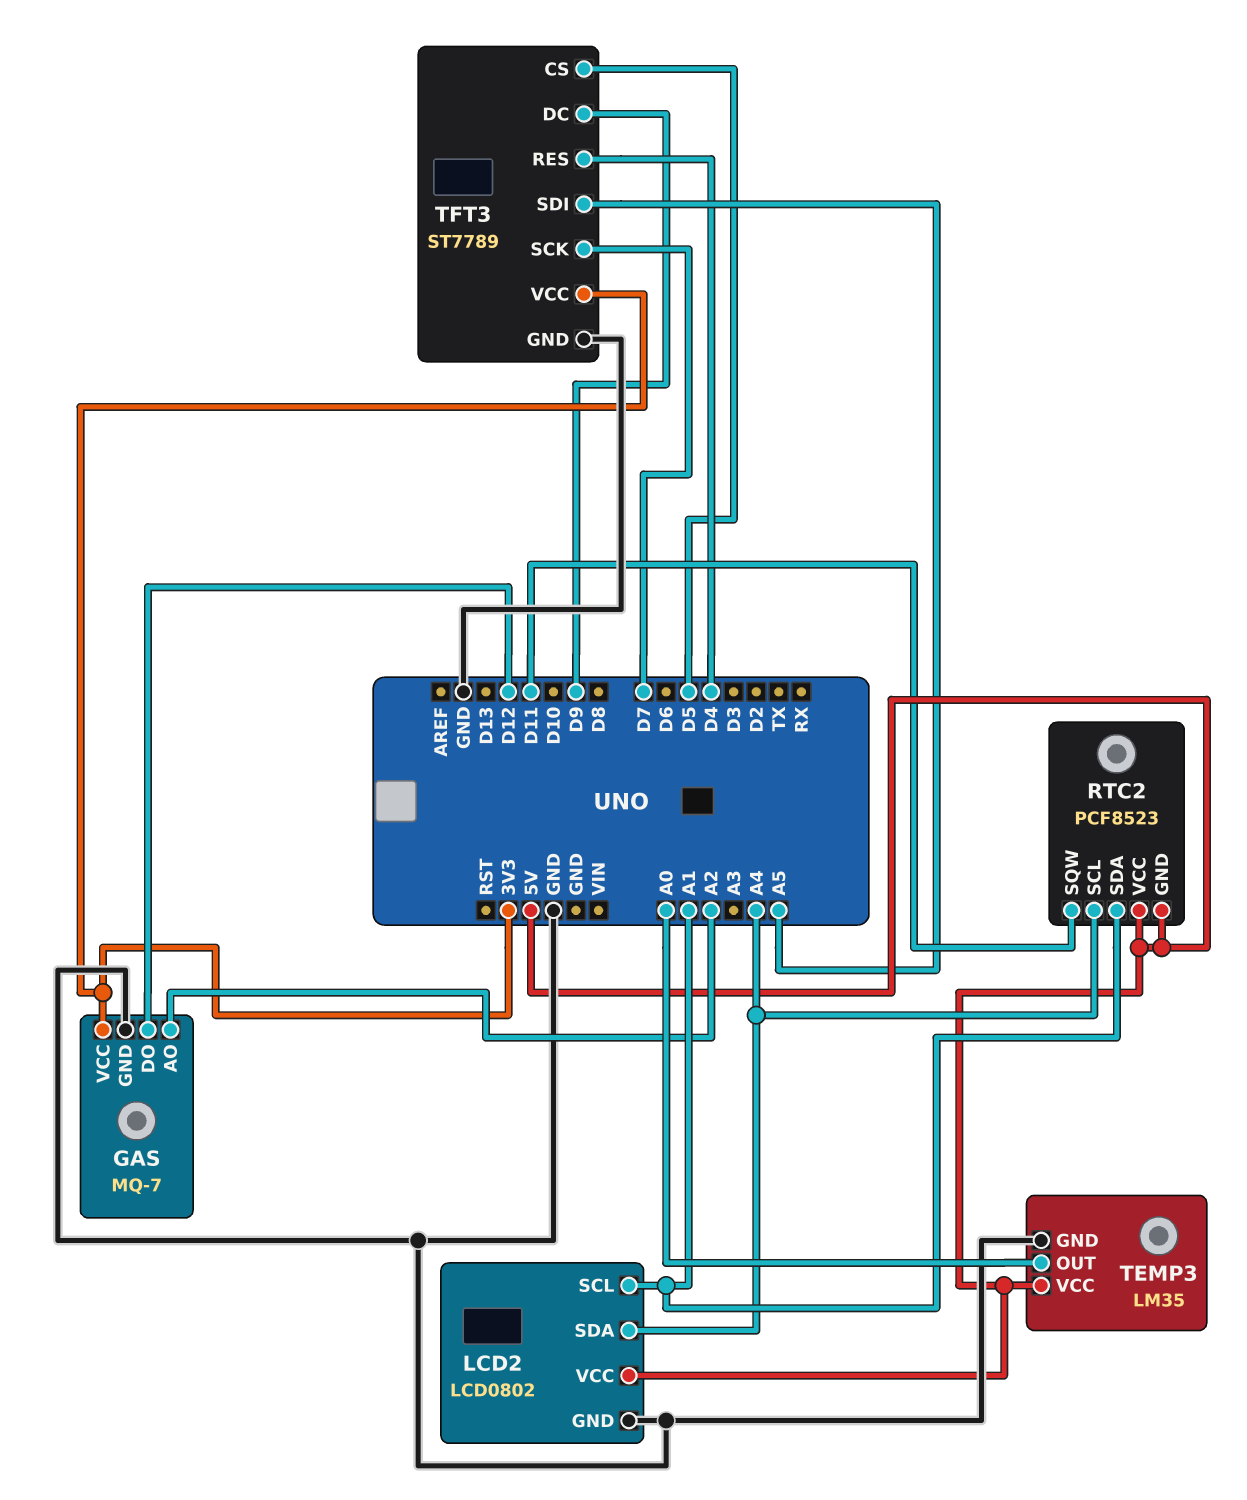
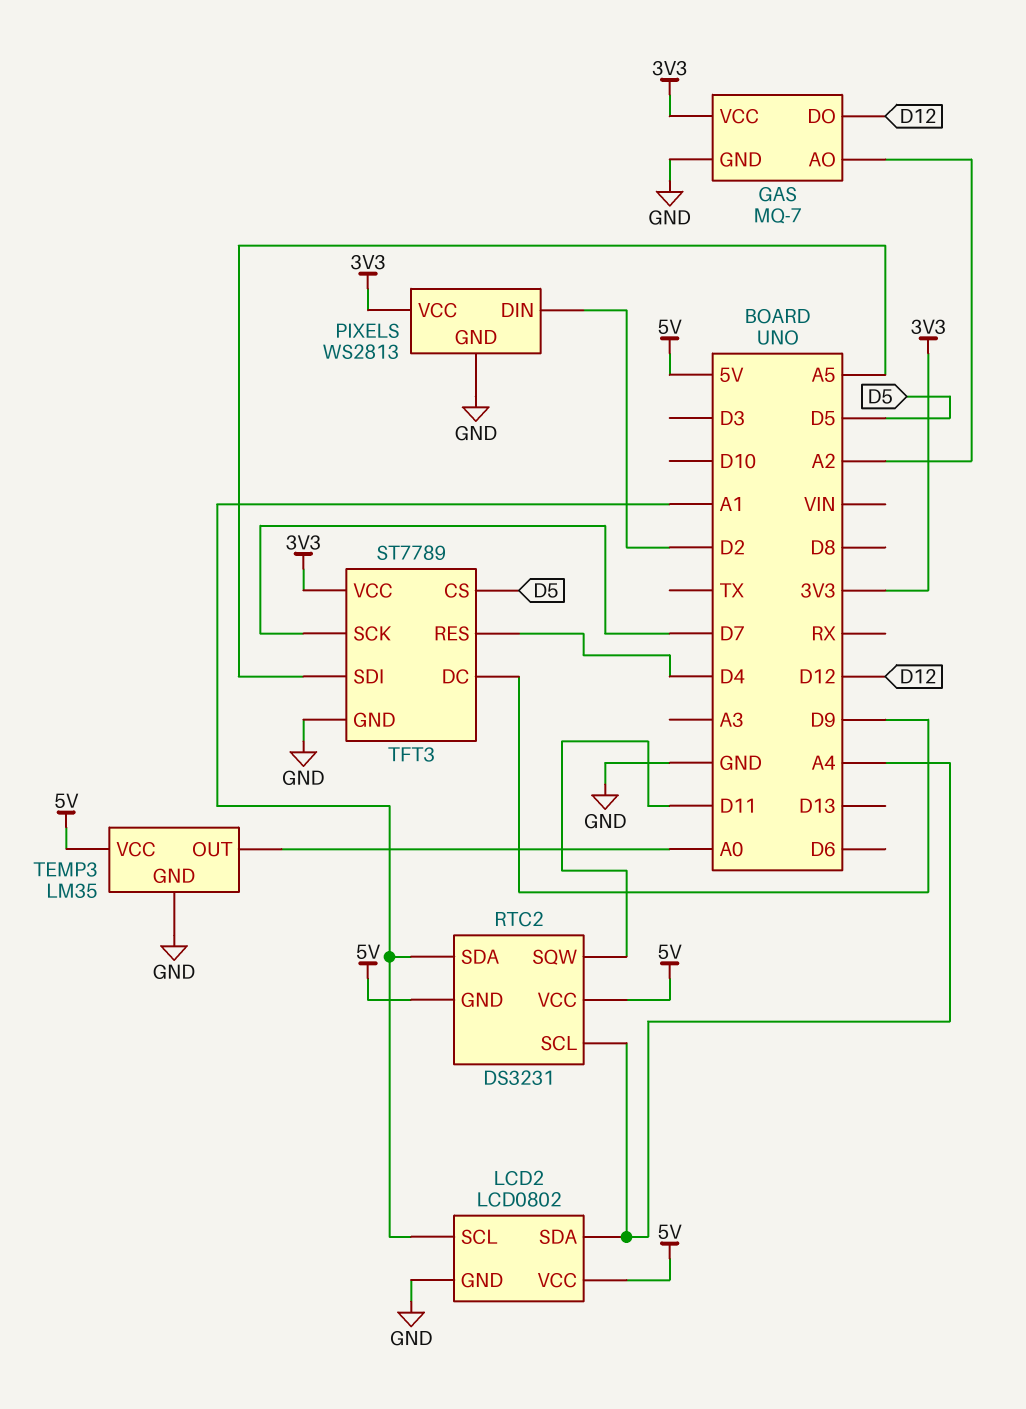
PIXELS: none -> WS2813
PIXELS pin DIN: none -> D2
PIXELS pin GND: none -> GND
PIXELS pin VCC: none -> 3V3
RTC2: PCF8523 -> DS3231

